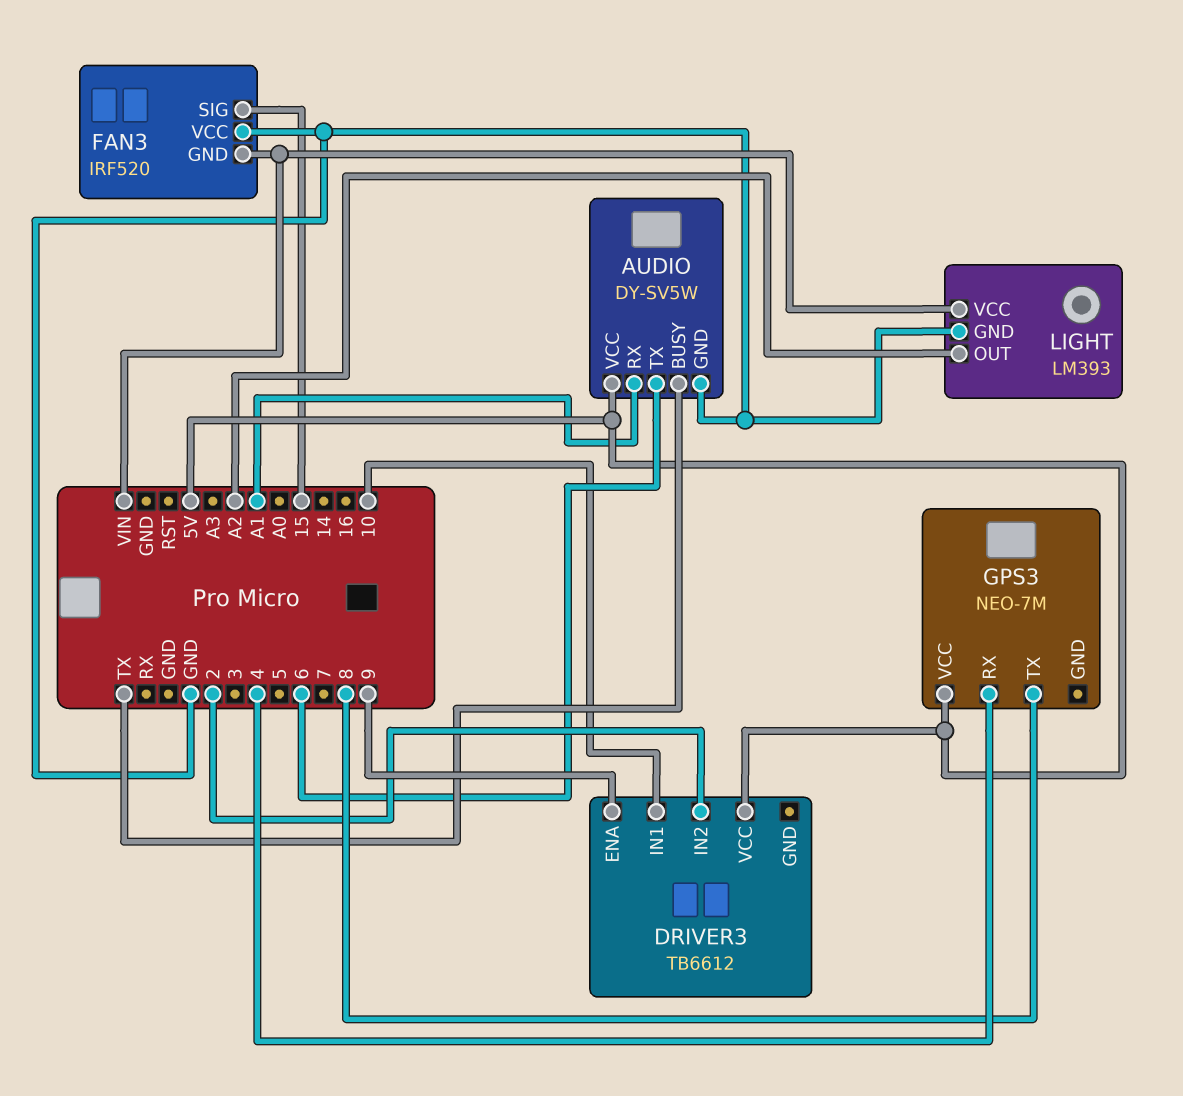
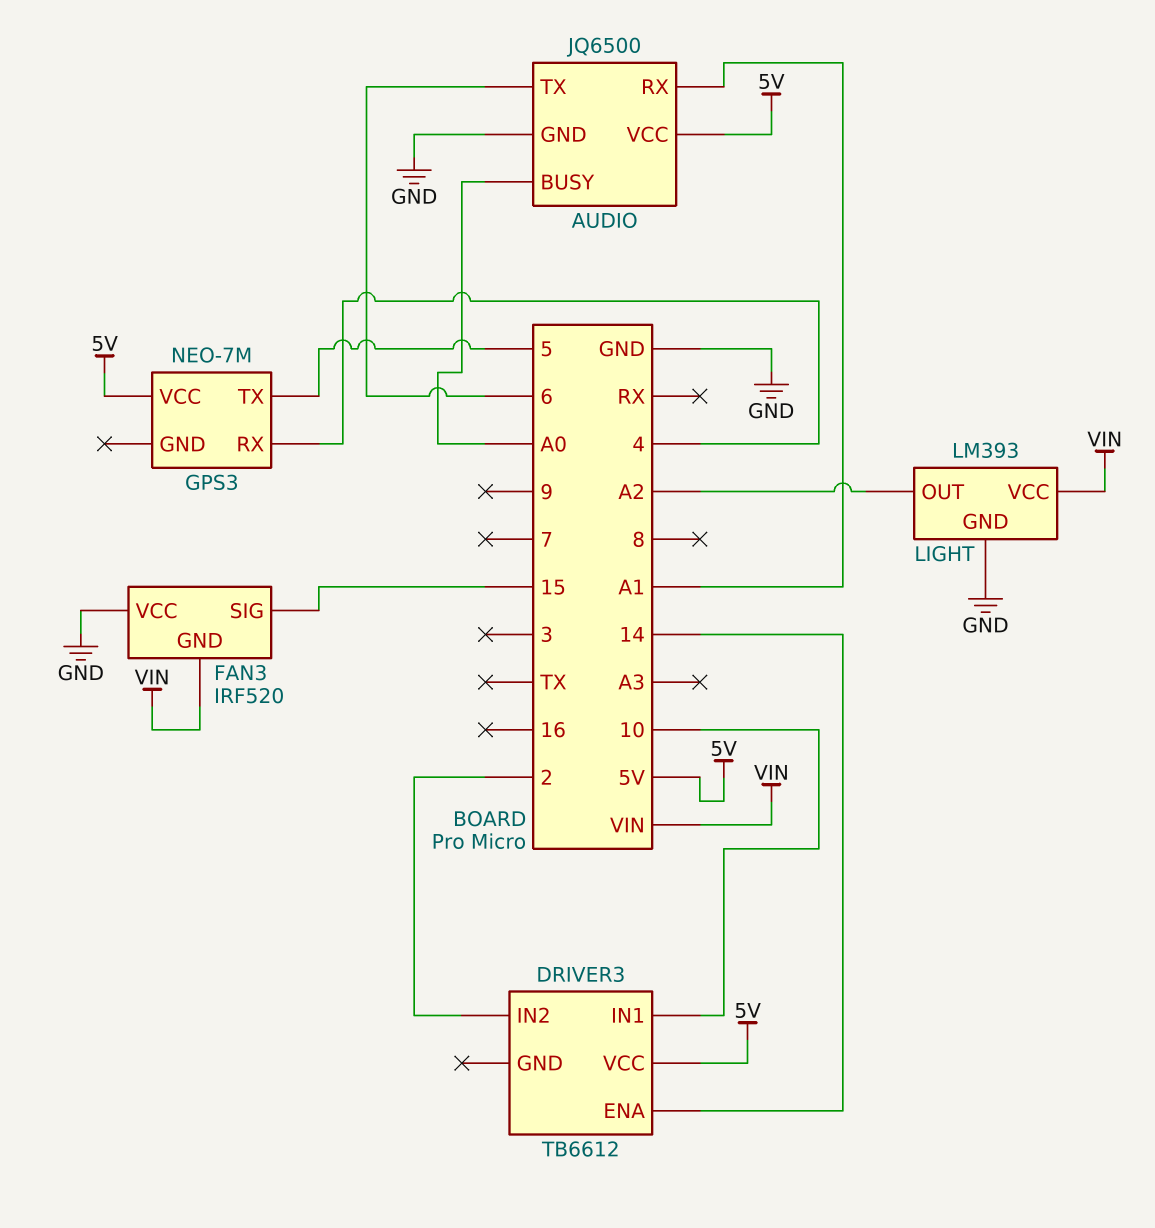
AUDIO: DY-SV5W -> JQ6500
AUDIO pin BUSY: TX -> A0
DRIVER3 pin ENA: 9 -> 14
GPS3 pin TX: 8 -> 5

